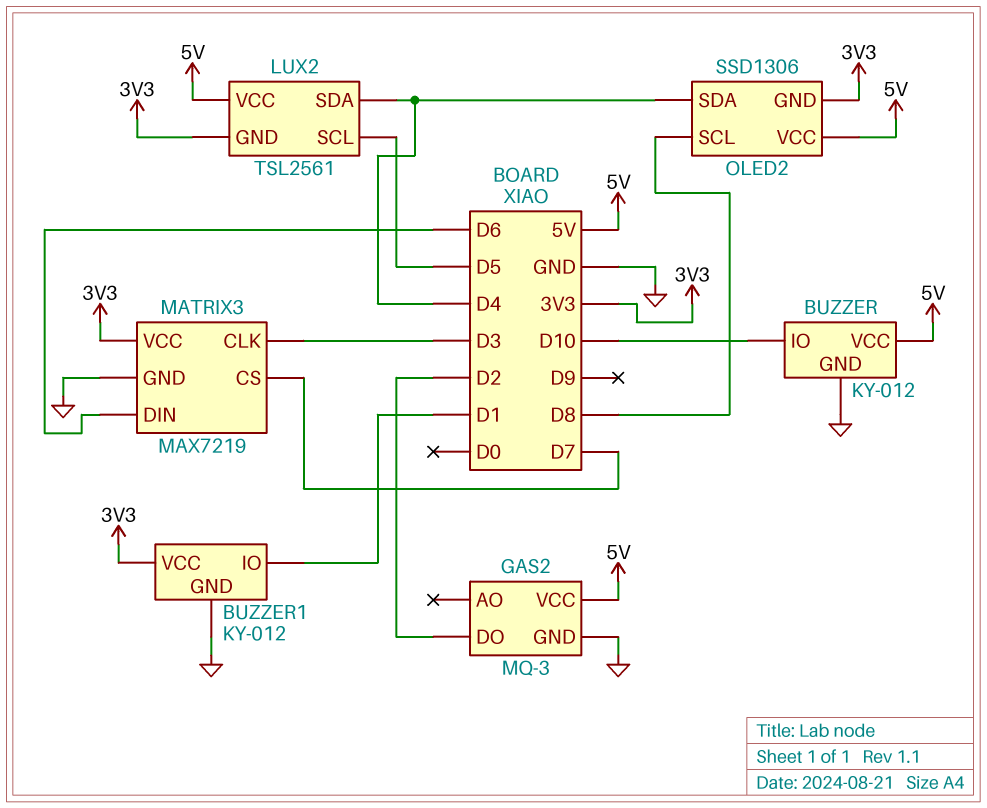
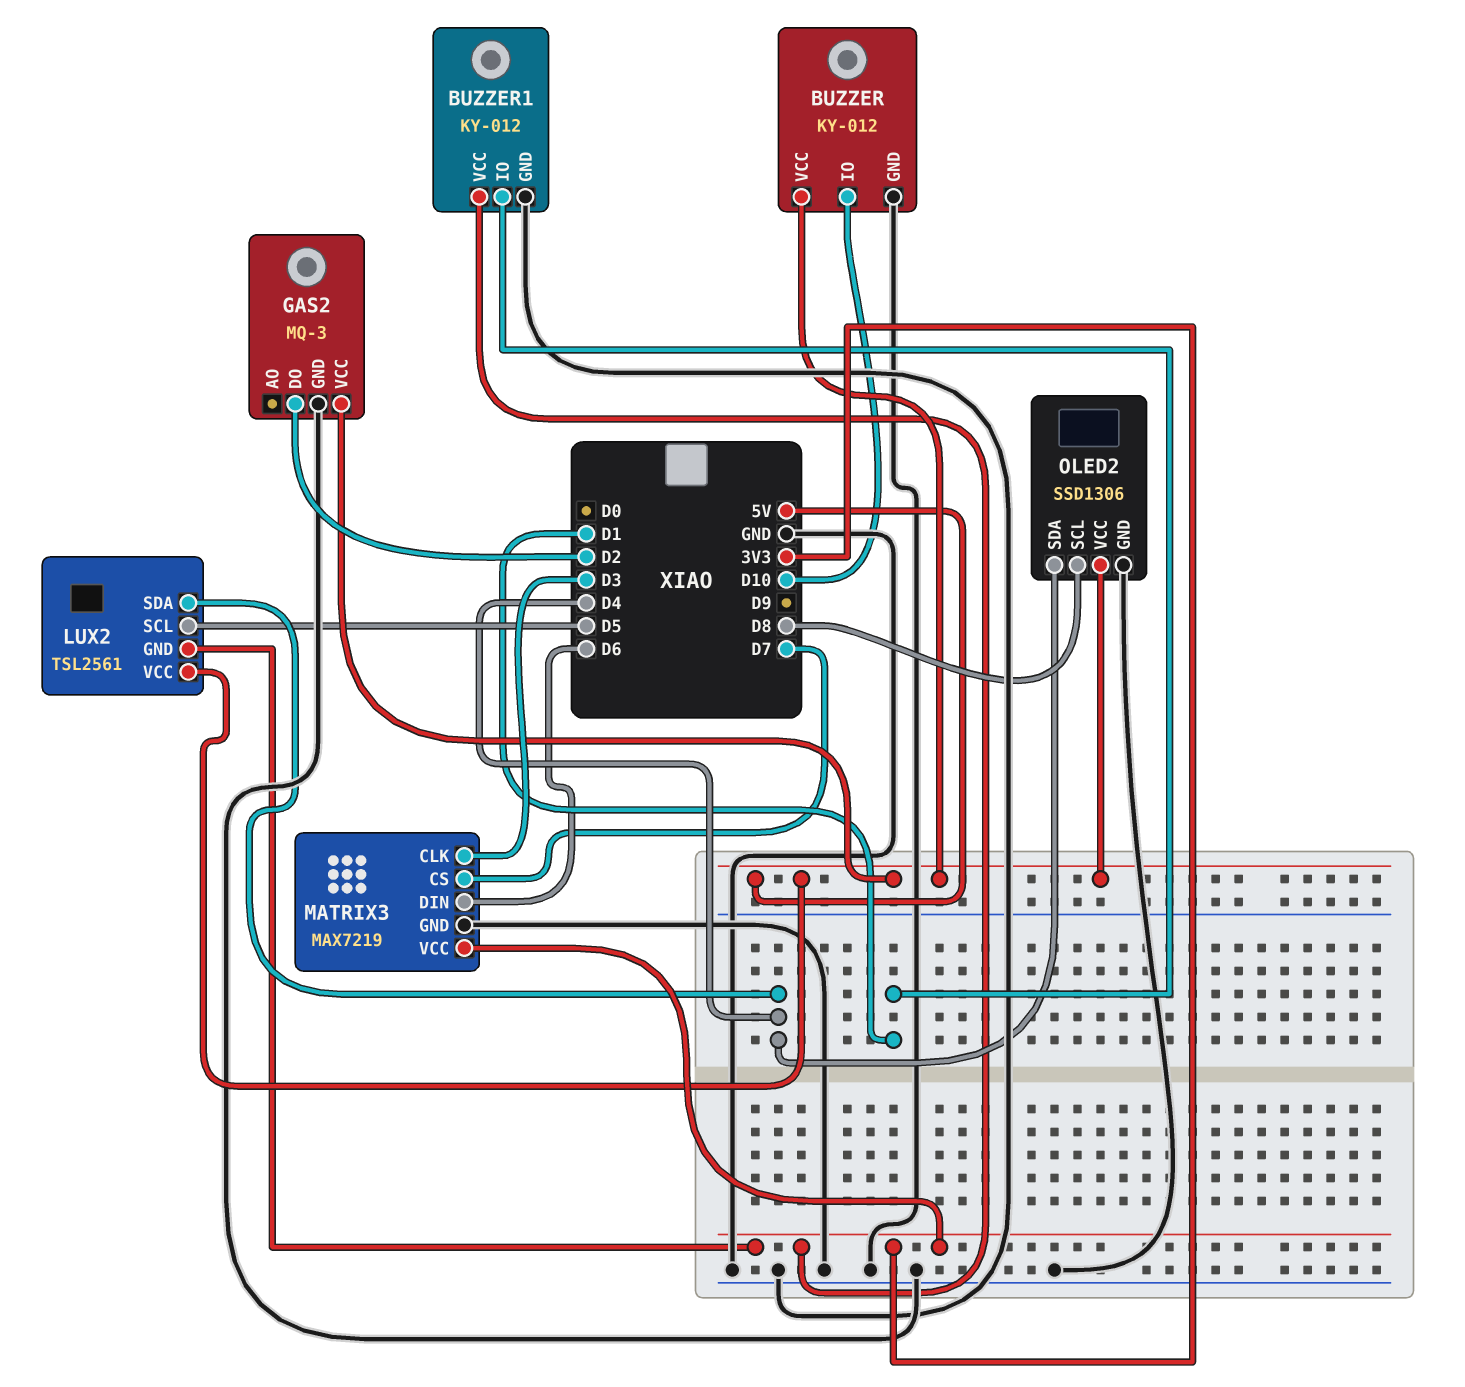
OLED2 pin GND: 3V3 -> GND

